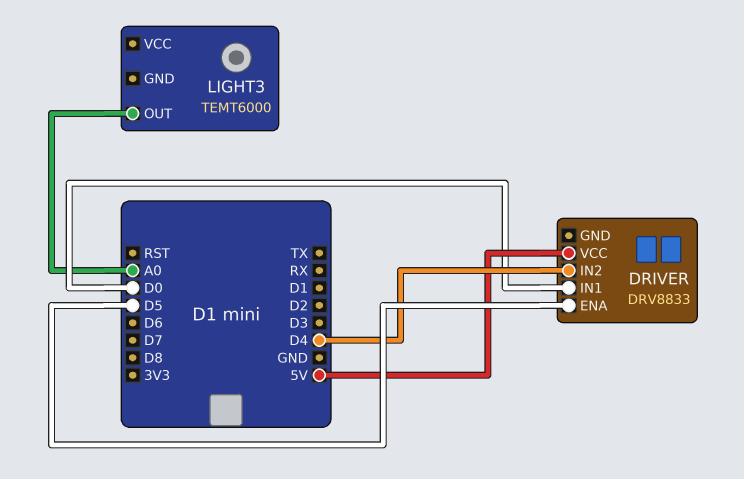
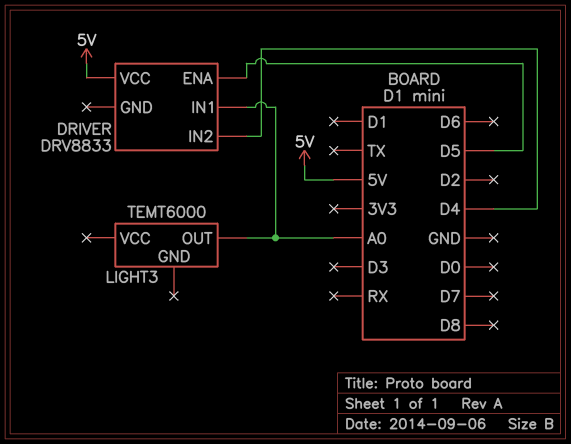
DRIVER pin IN1: D0 -> A0

